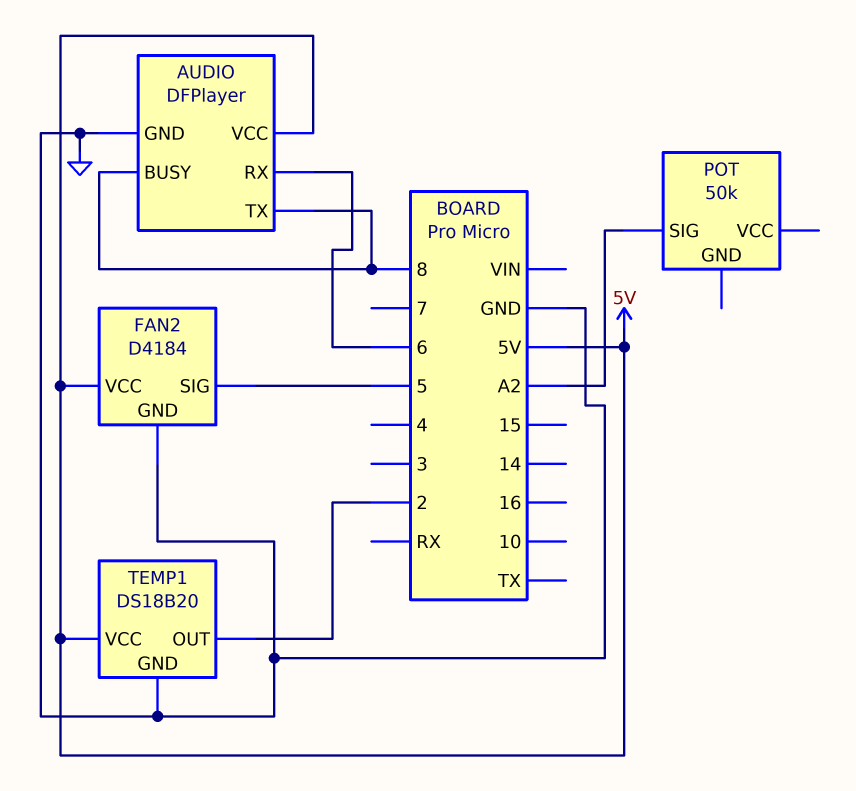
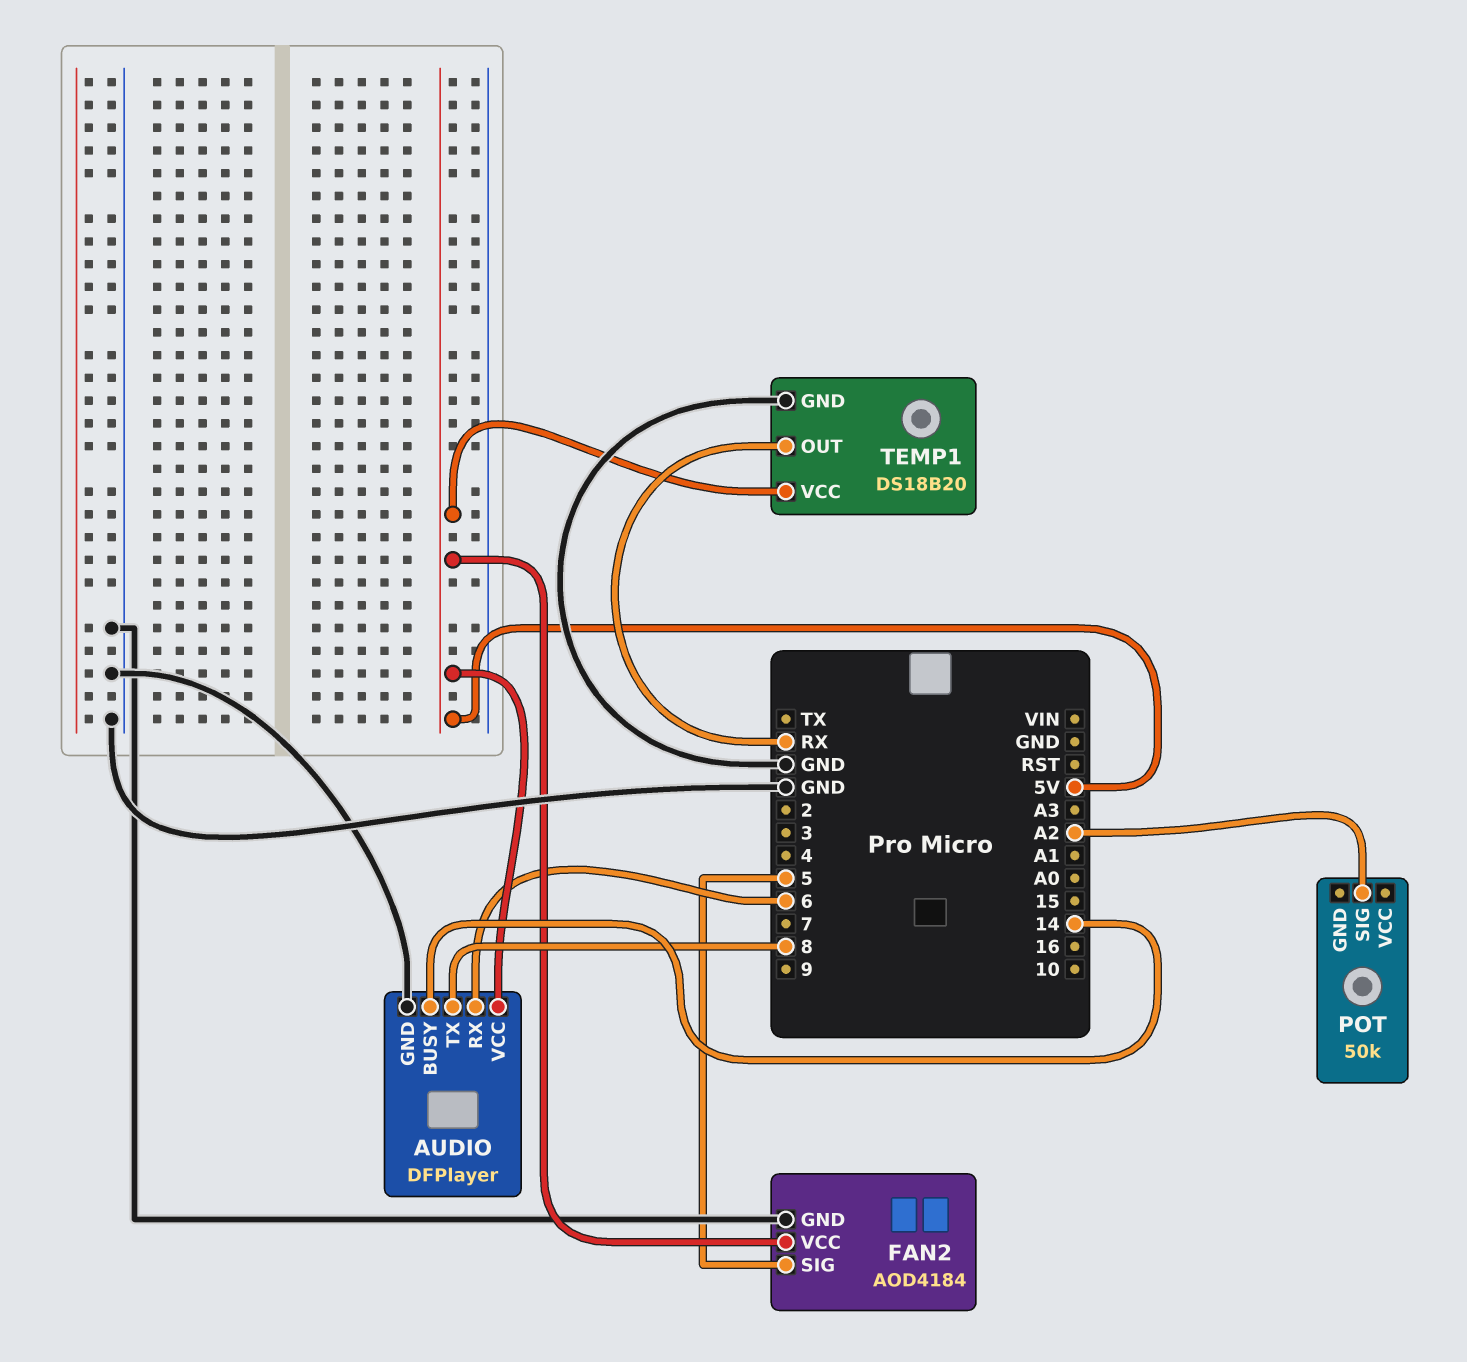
AUDIO pin BUSY: 8 -> 14
FAN2: D4184 -> AOD4184
TEMP1 pin OUT: 2 -> RX

